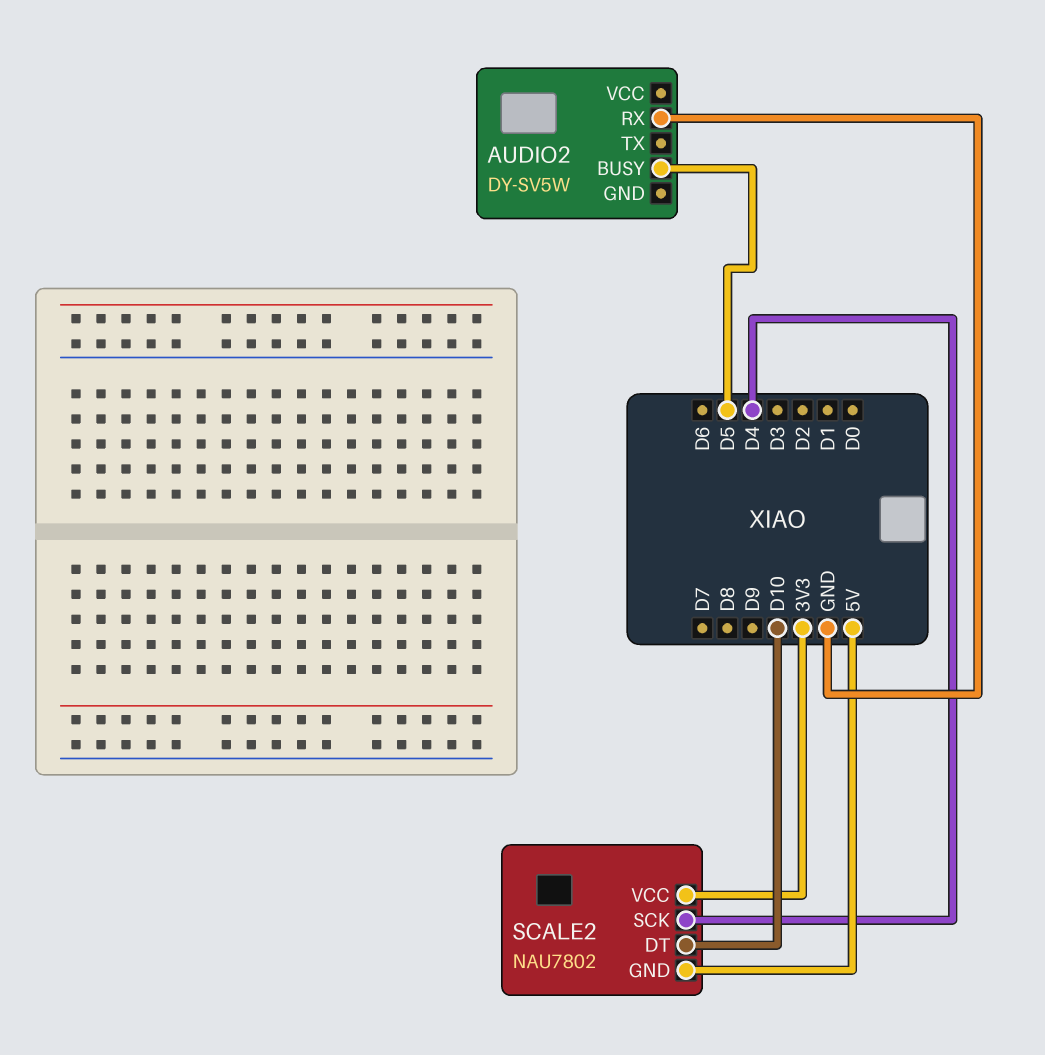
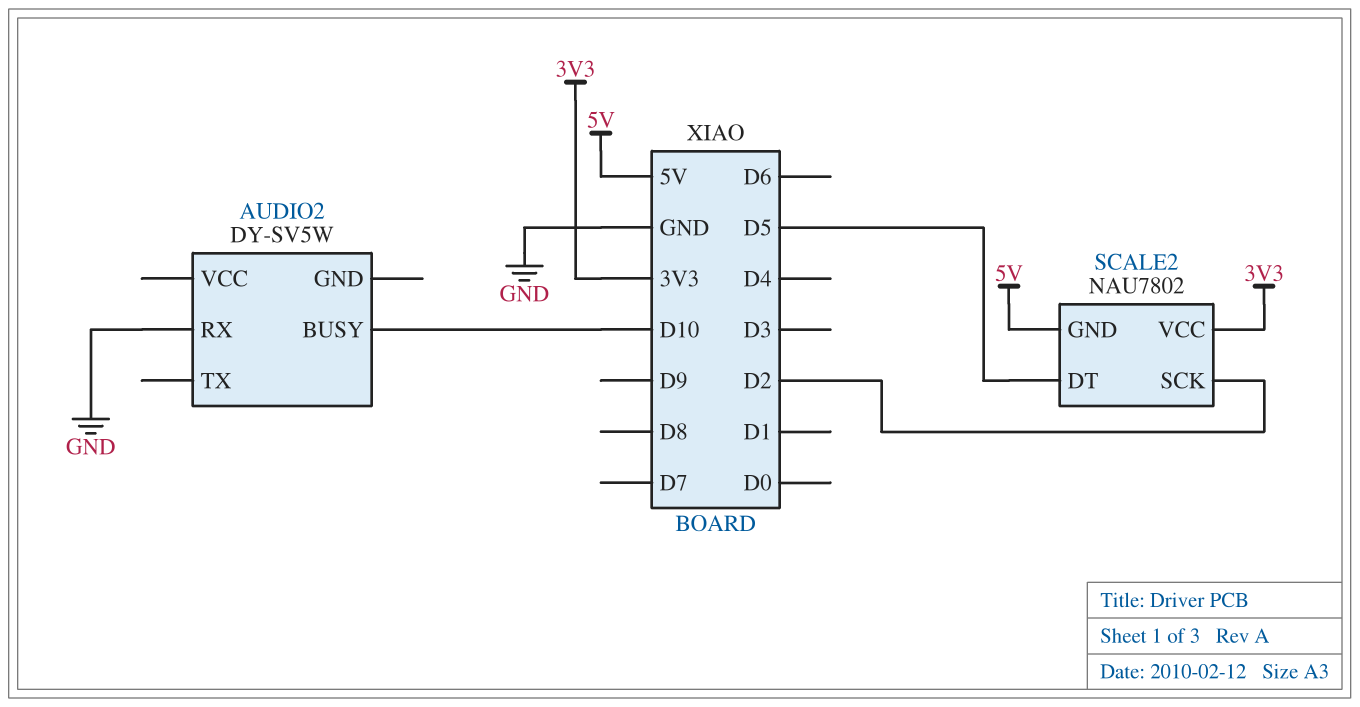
AUDIO2 pin BUSY: D5 -> D10
SCALE2 pin DT: D10 -> D5
SCALE2 pin SCK: D4 -> D2

